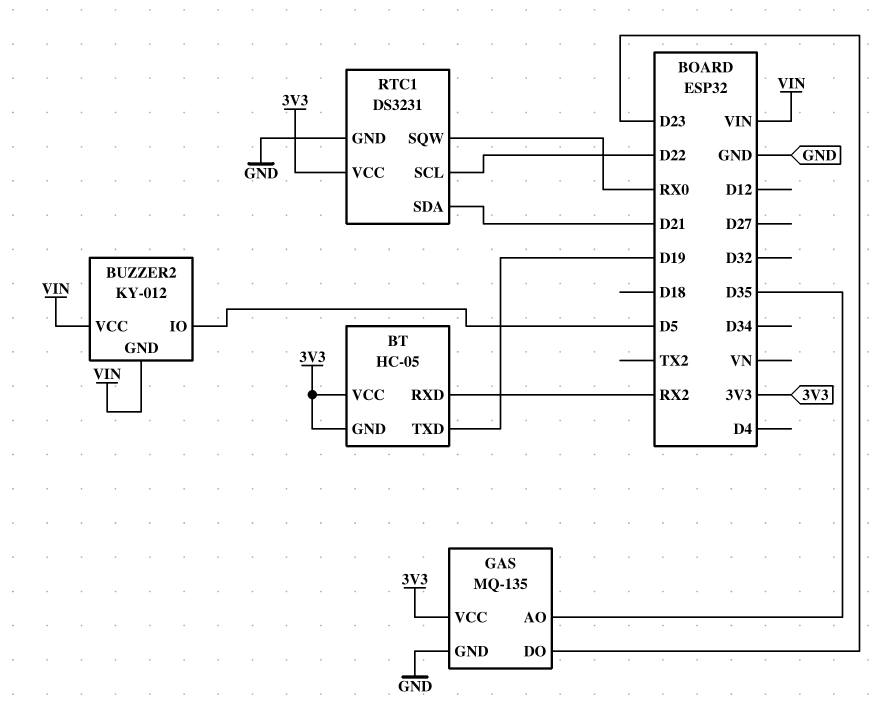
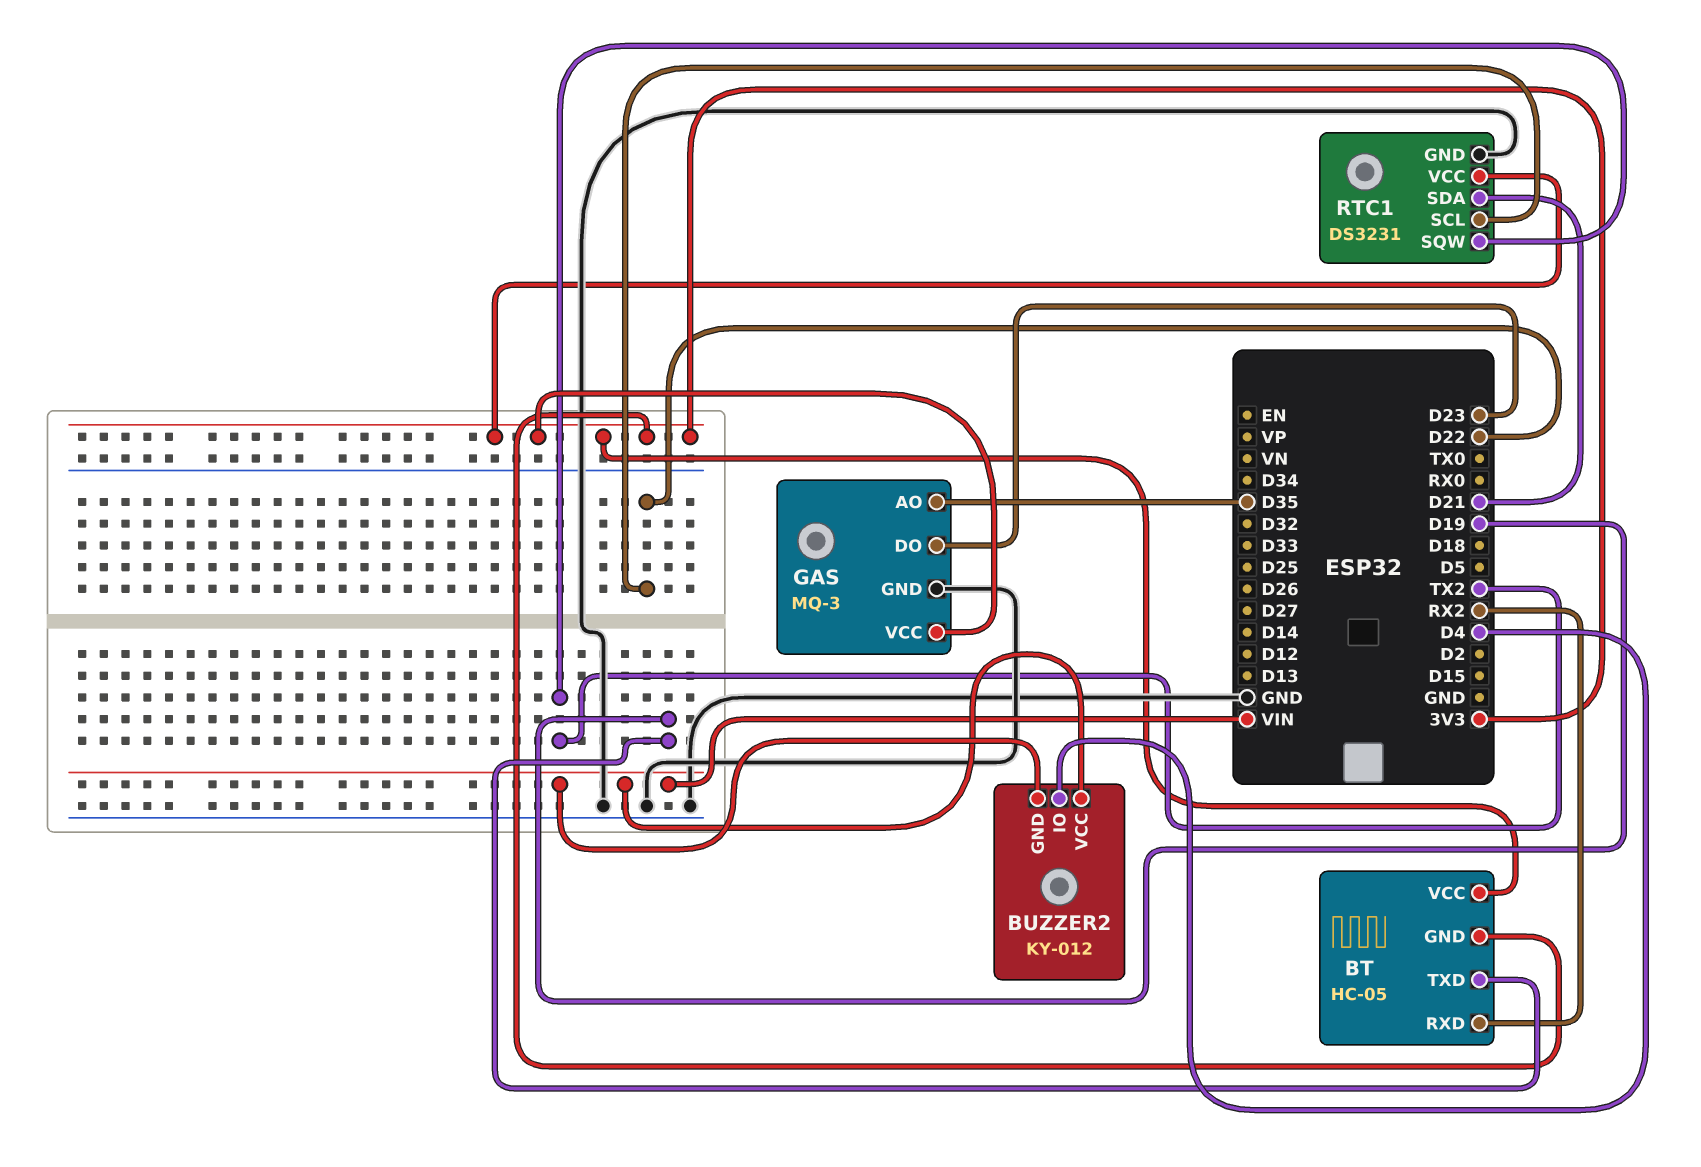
BUZZER2 pin IO: D5 -> D4
GAS: MQ-135 -> MQ-3
RTC1 pin SQW: RX0 -> TX2

